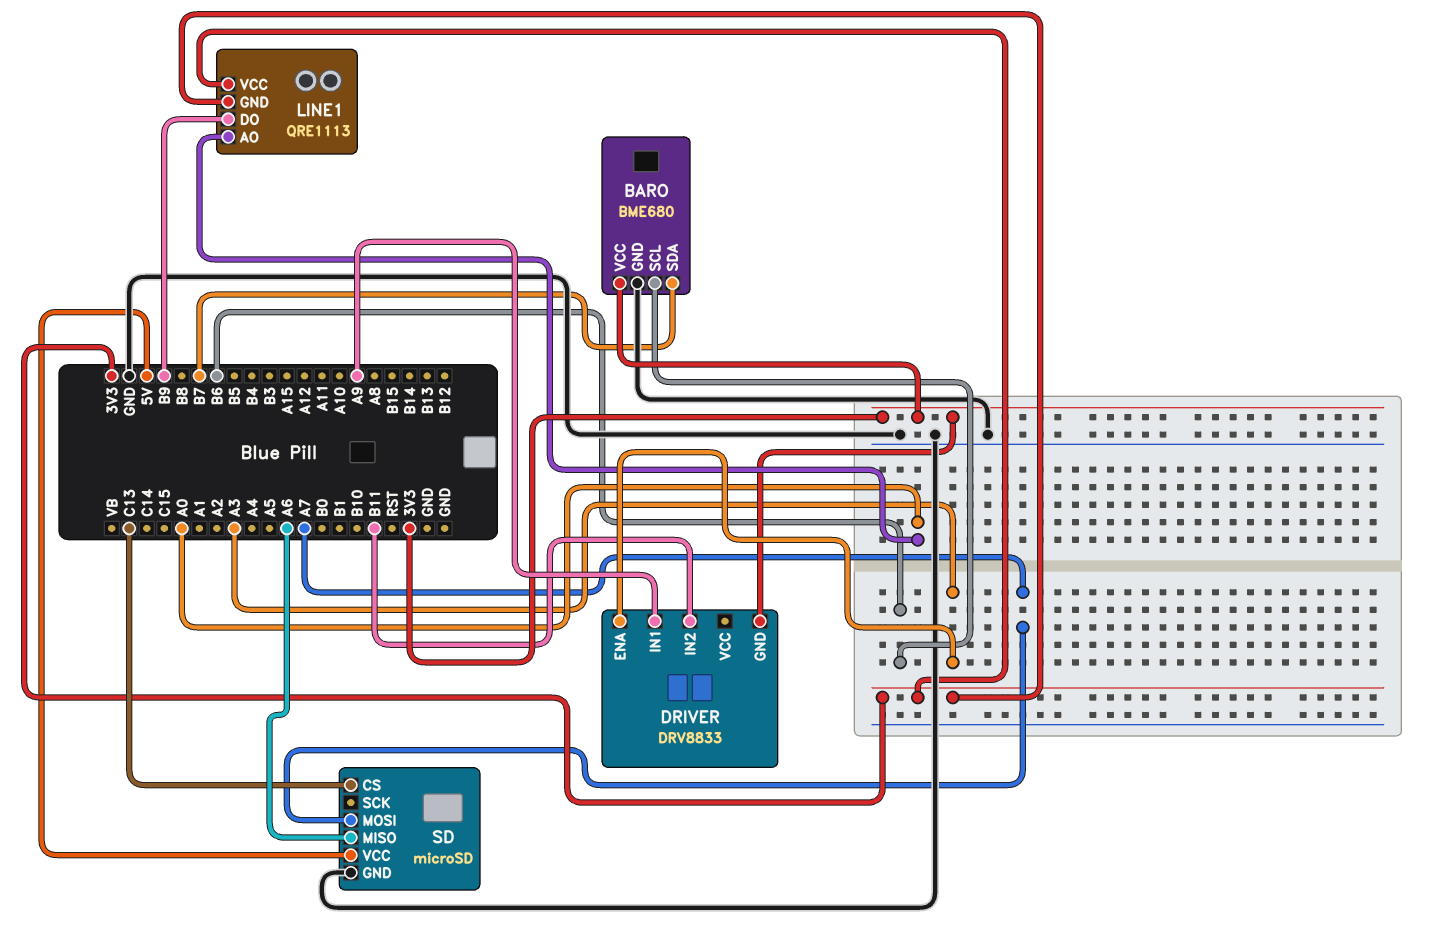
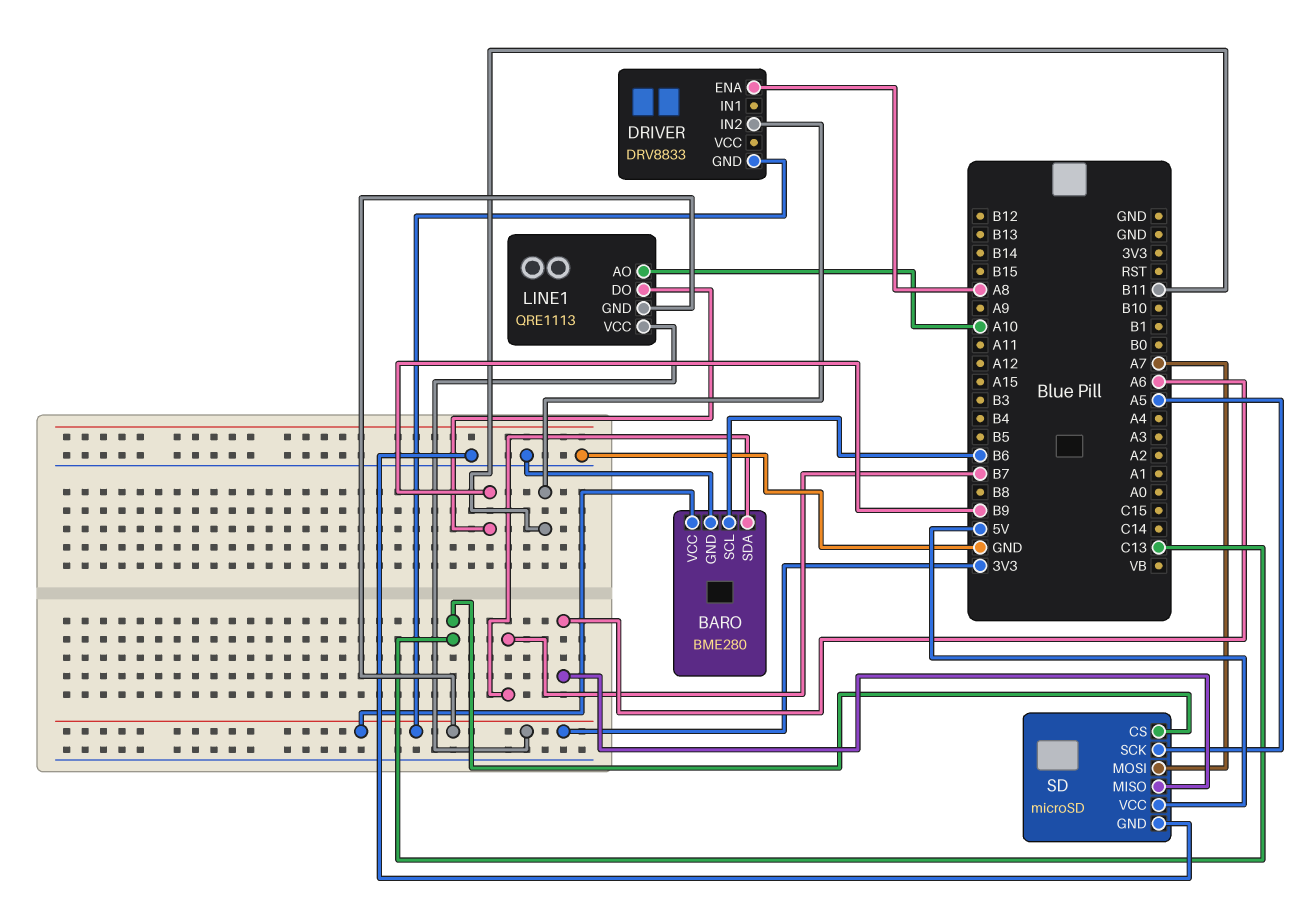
BARO: BME680 -> BME280
DRIVER pin ENA: A3 -> A8
DRIVER pin IN1: A9 -> none
LINE1 pin AO: A0 -> A10
SD pin SCK: none -> A5

